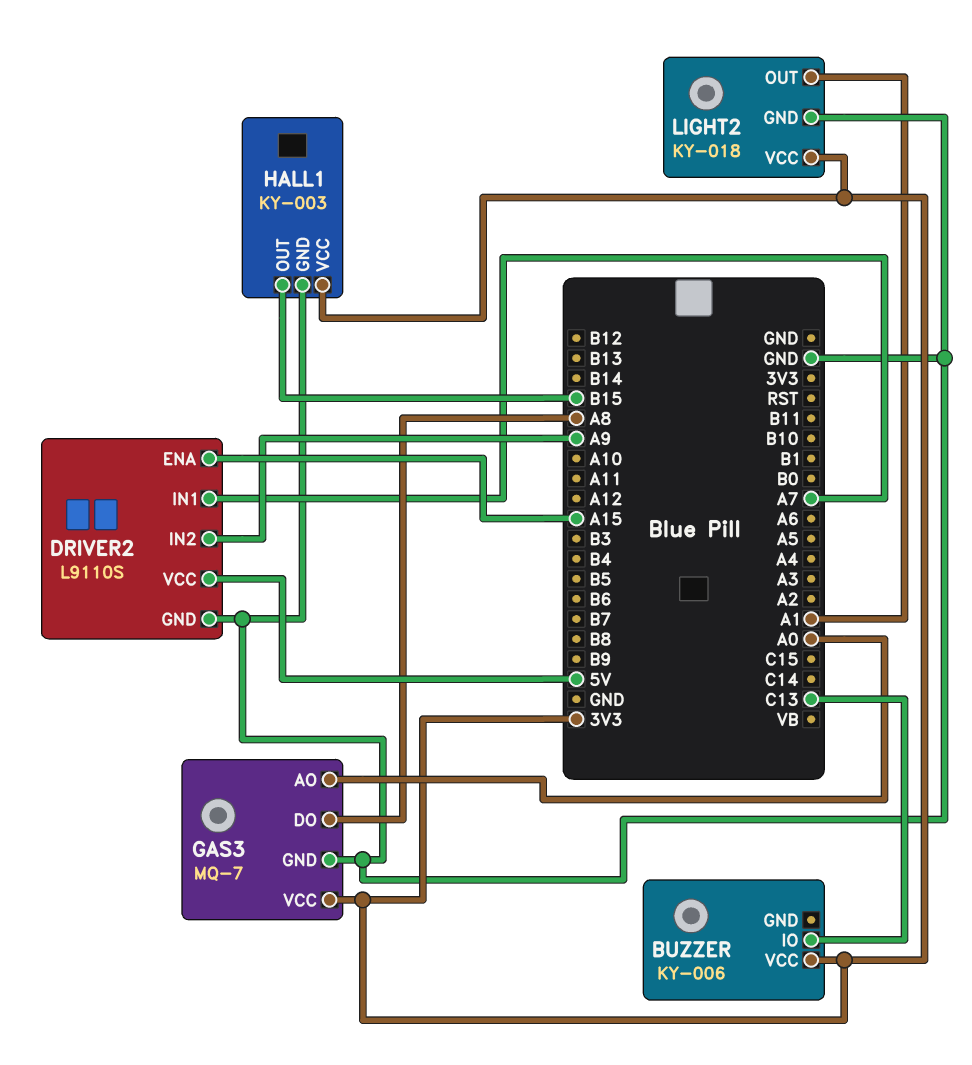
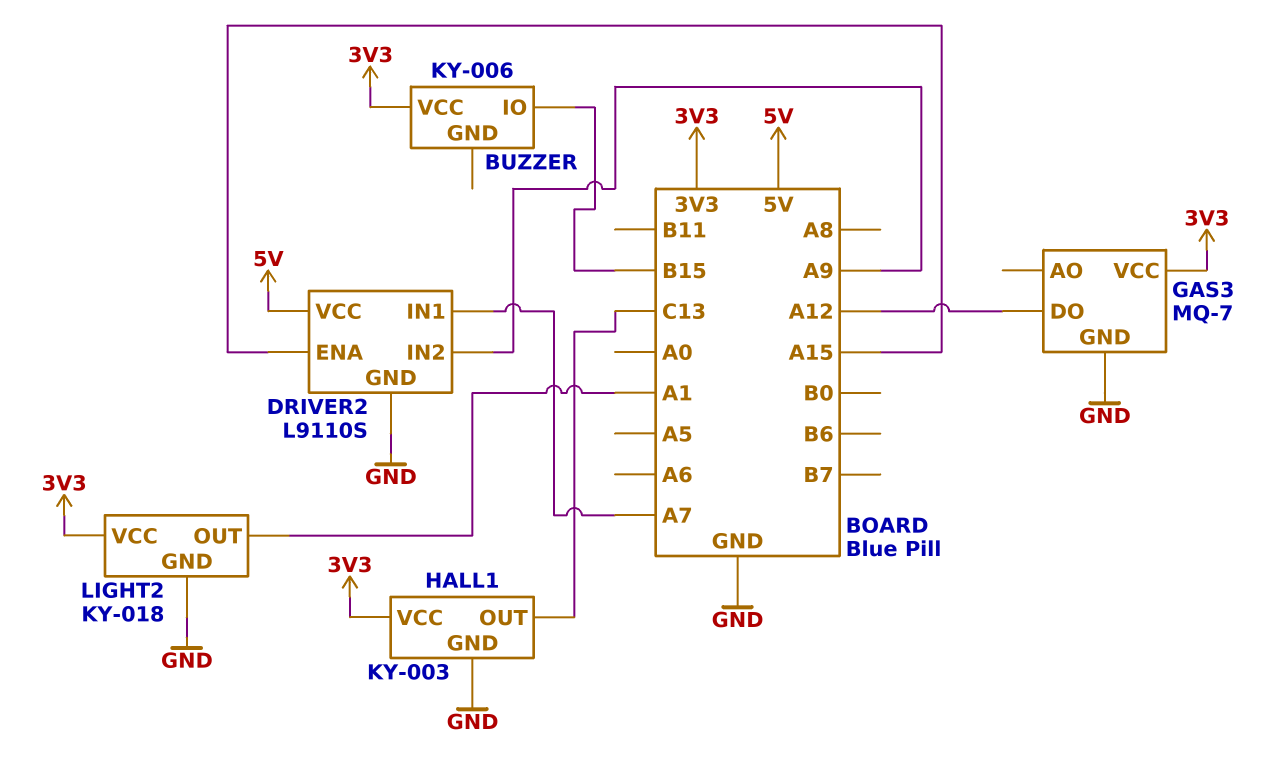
BUZZER pin IO: C13 -> B15
GAS3 pin AO: A0 -> none
GAS3 pin DO: A8 -> A12
HALL1 pin OUT: B15 -> C13

